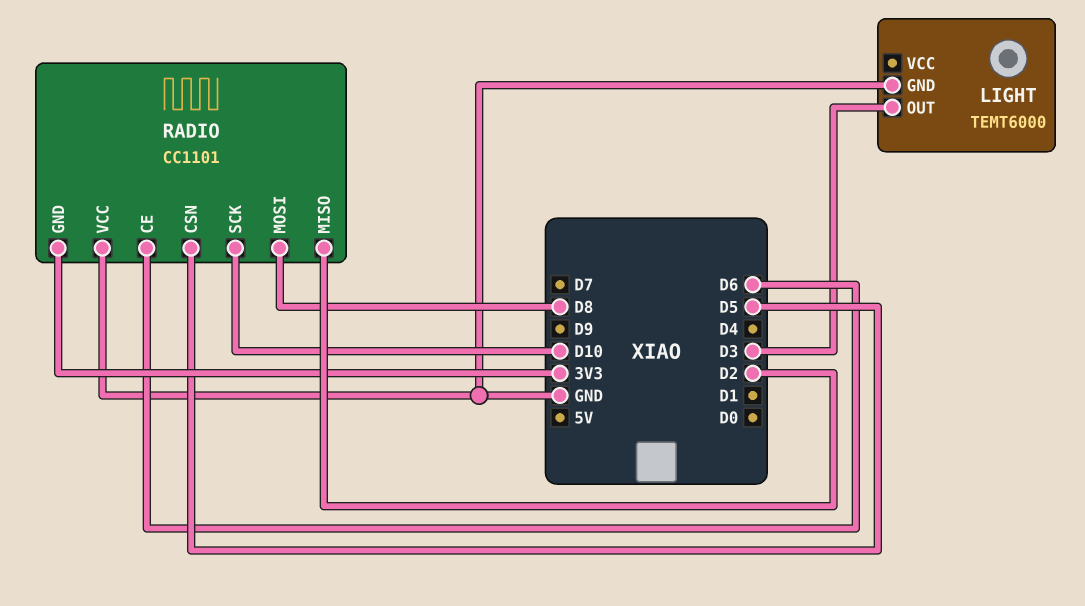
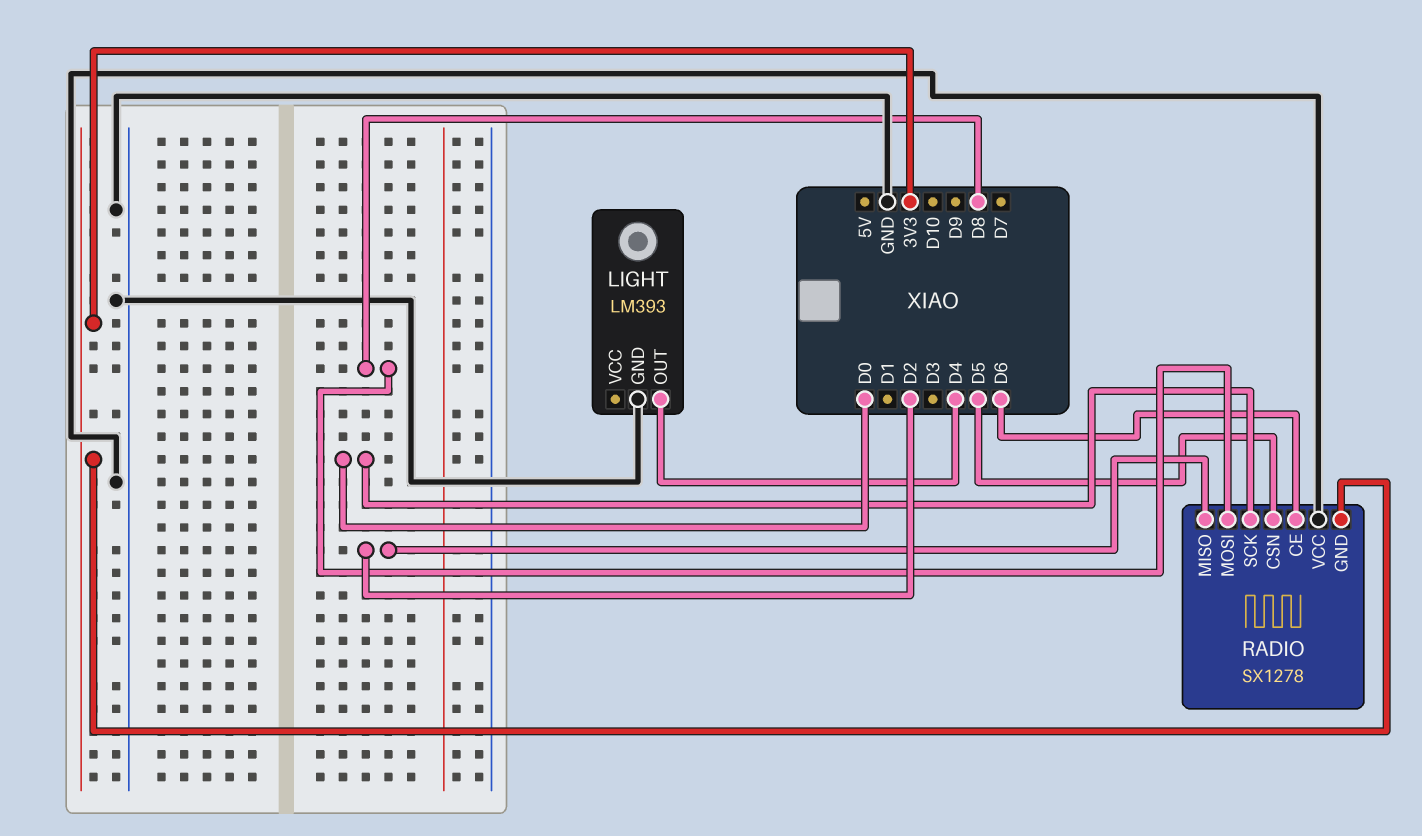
LIGHT: TEMT6000 -> LM393
LIGHT pin OUT: D3 -> D4
RADIO: CC1101 -> SX1278
RADIO pin SCK: D10 -> D0

